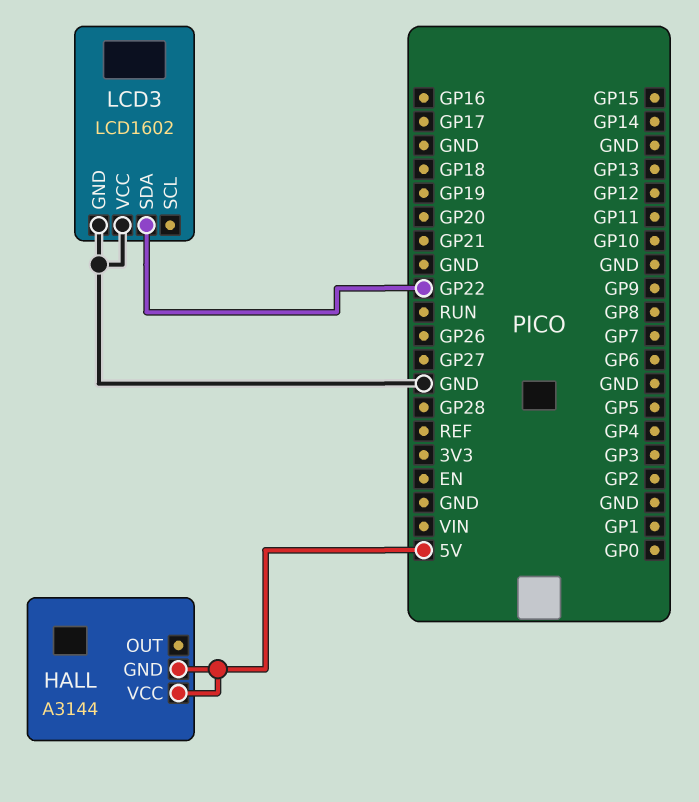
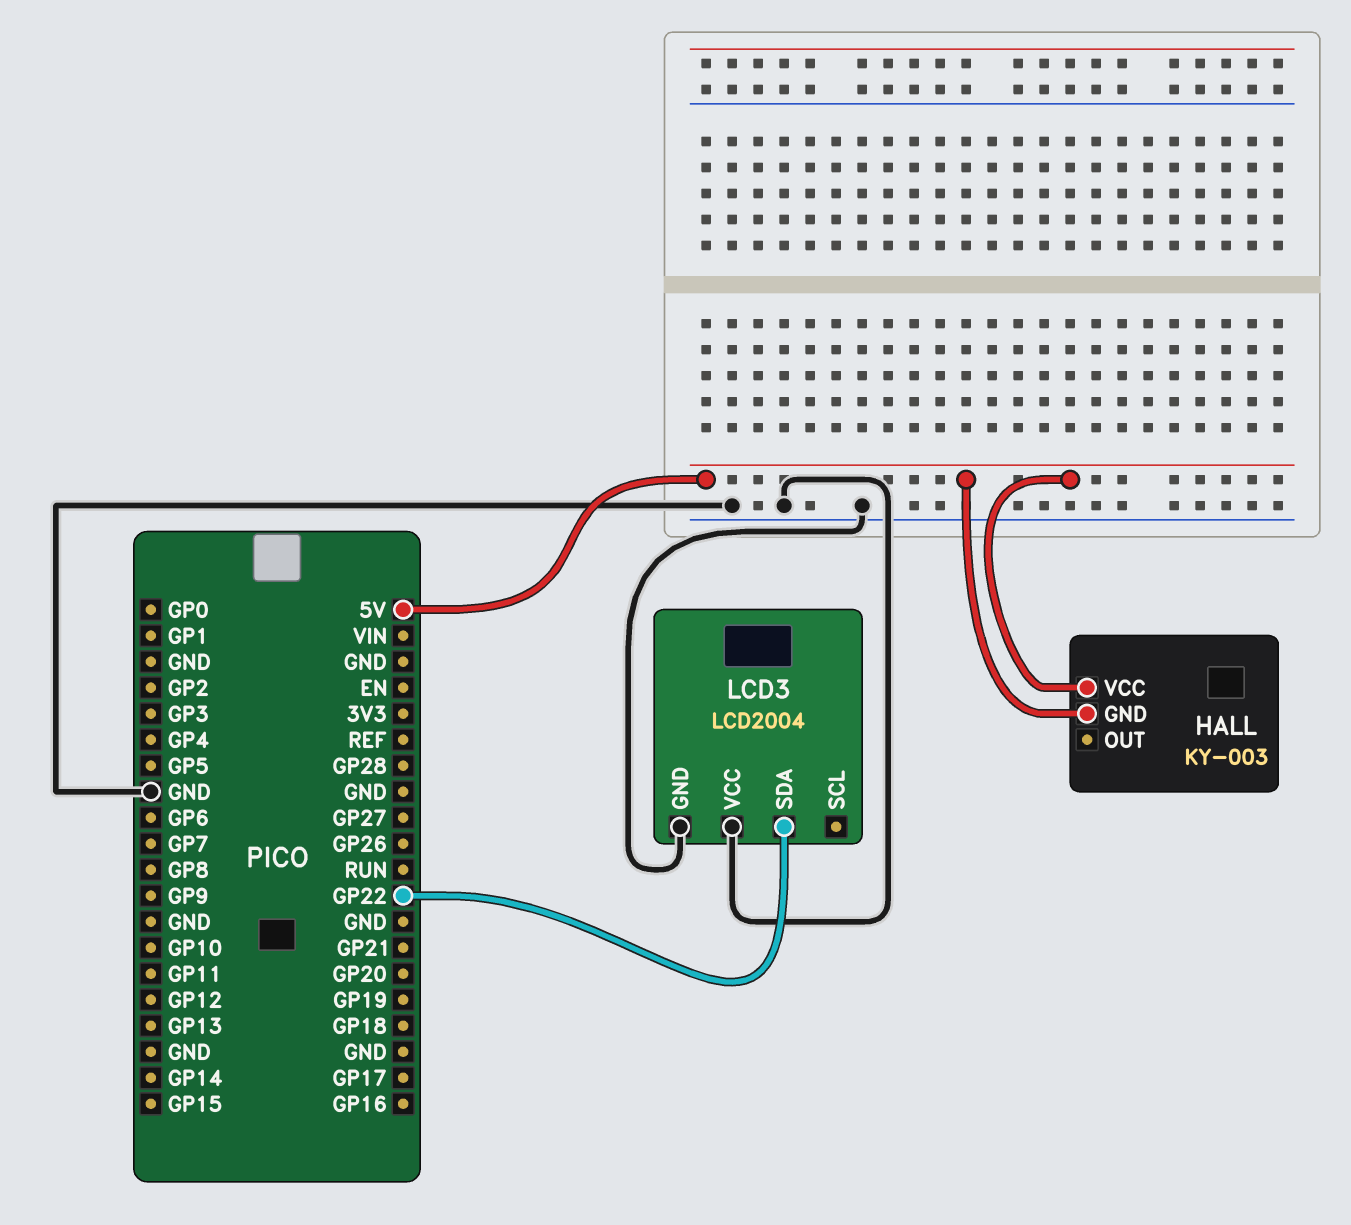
HALL: A3144 -> KY-003
LCD3: LCD1602 -> LCD2004

